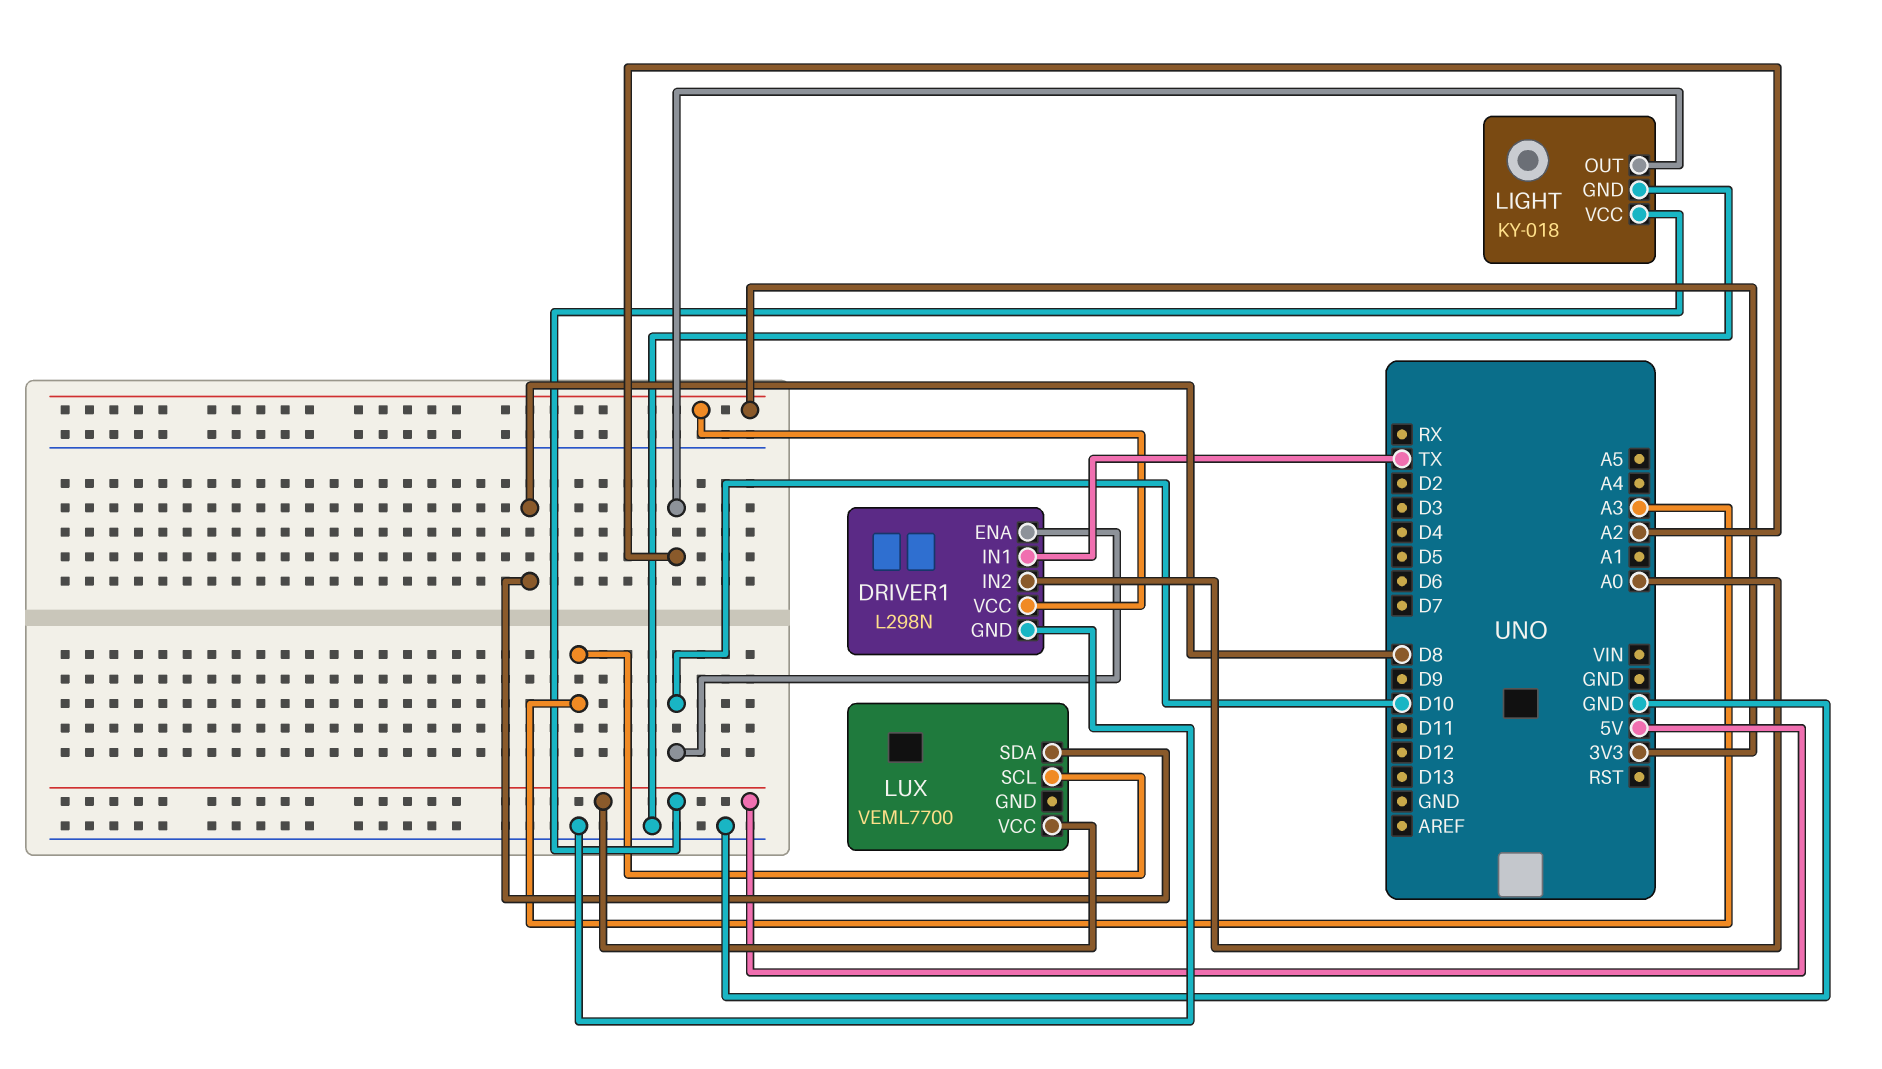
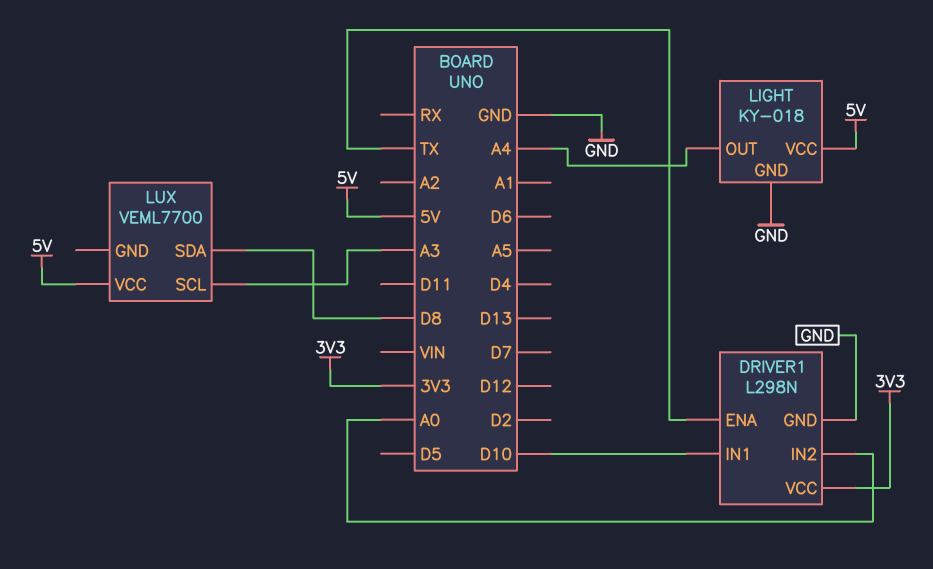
DRIVER1 pin ENA: D10 -> TX
DRIVER1 pin IN1: TX -> D10
LIGHT pin OUT: A2 -> A4

